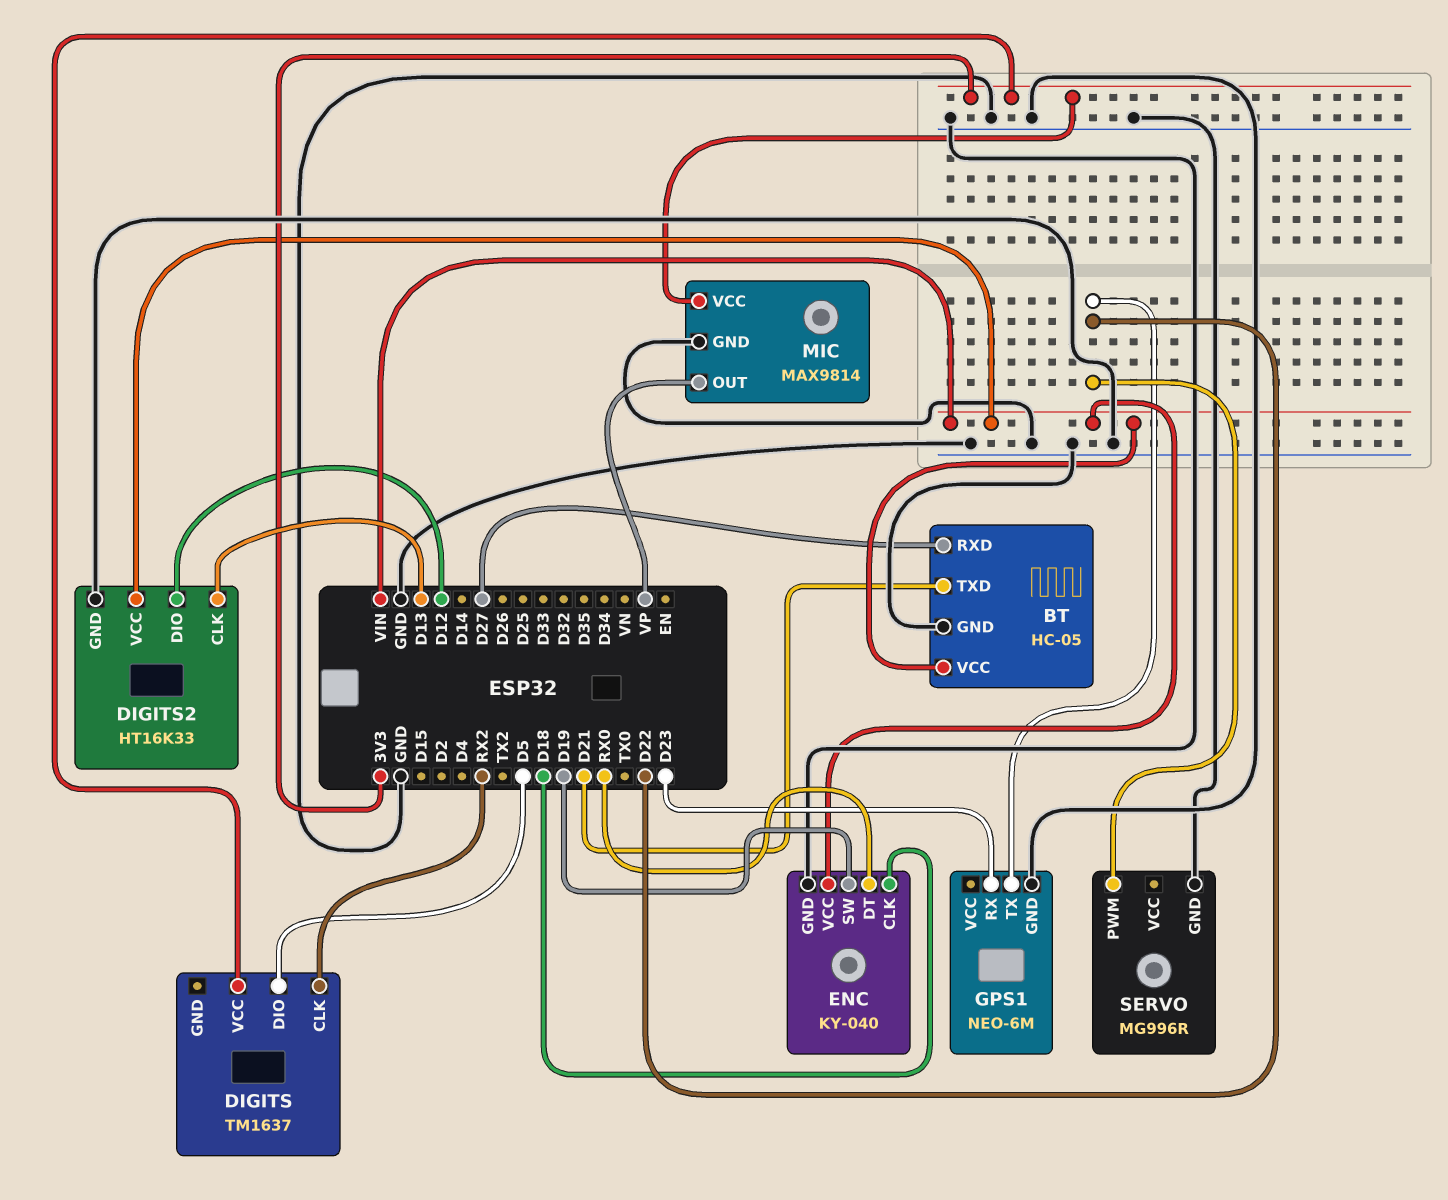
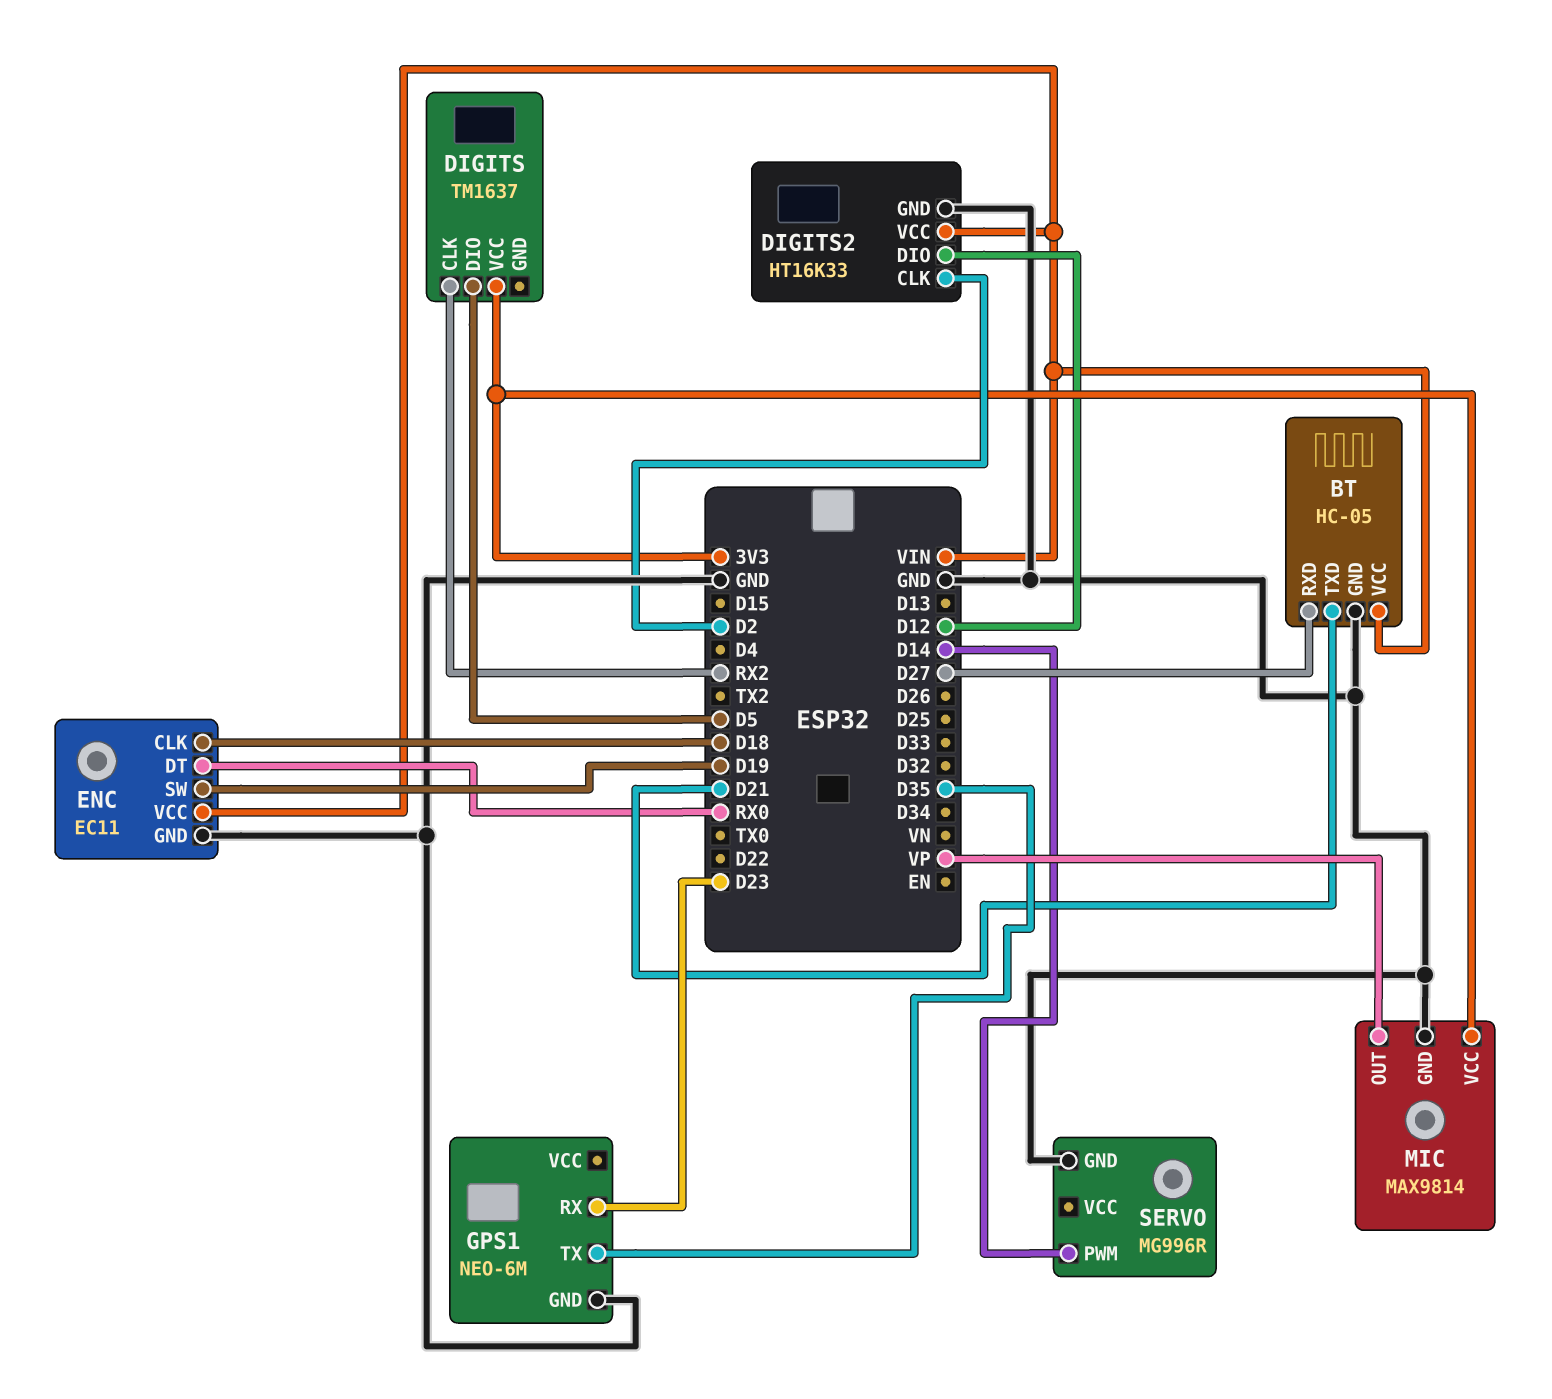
DIGITS2 pin CLK: D13 -> D2
ENC: KY-040 -> EC11
GPS1 pin TX: D22 -> D35
SERVO pin PWM: D22 -> D14

